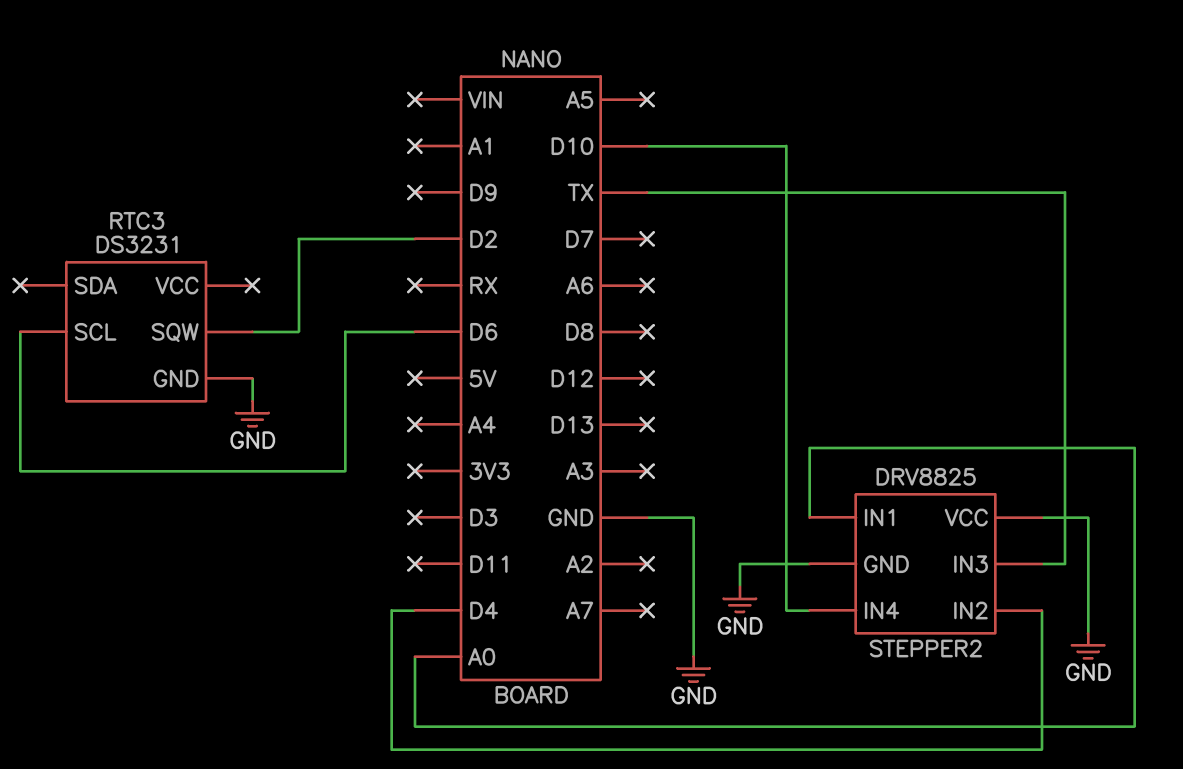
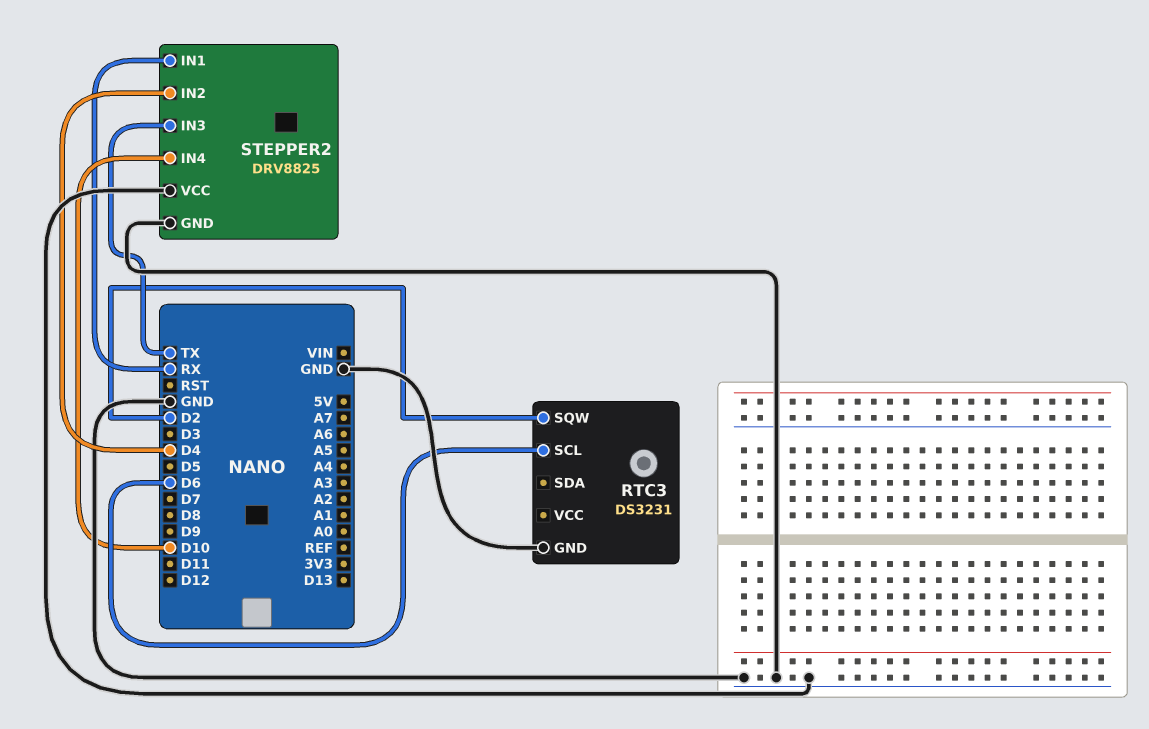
STEPPER2 pin IN1: A0 -> RX

